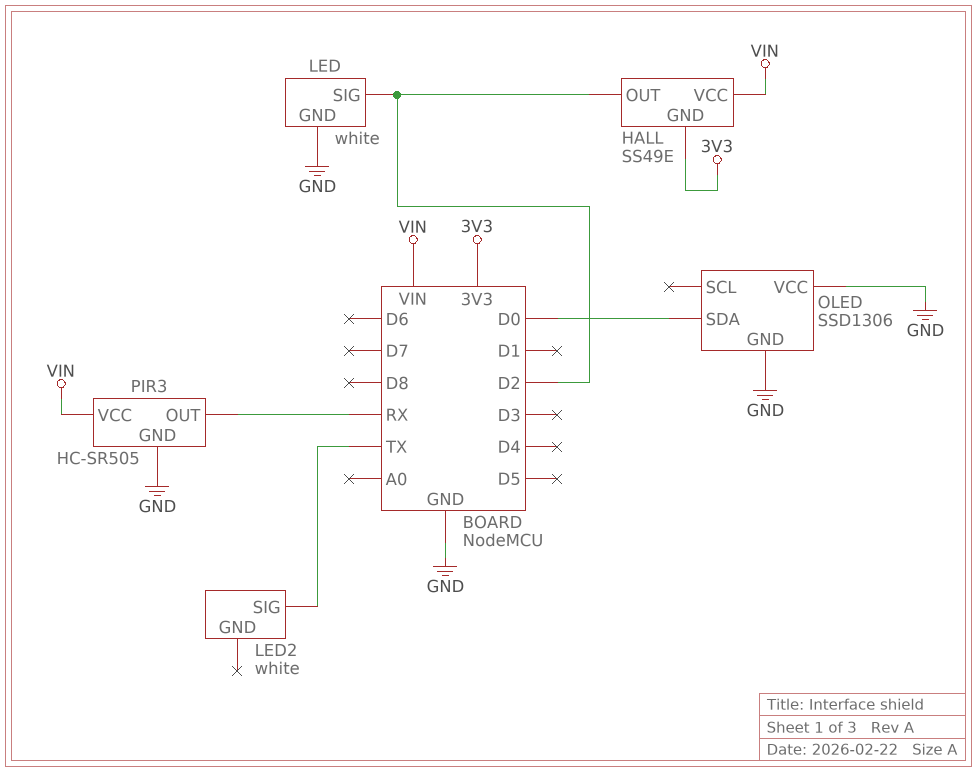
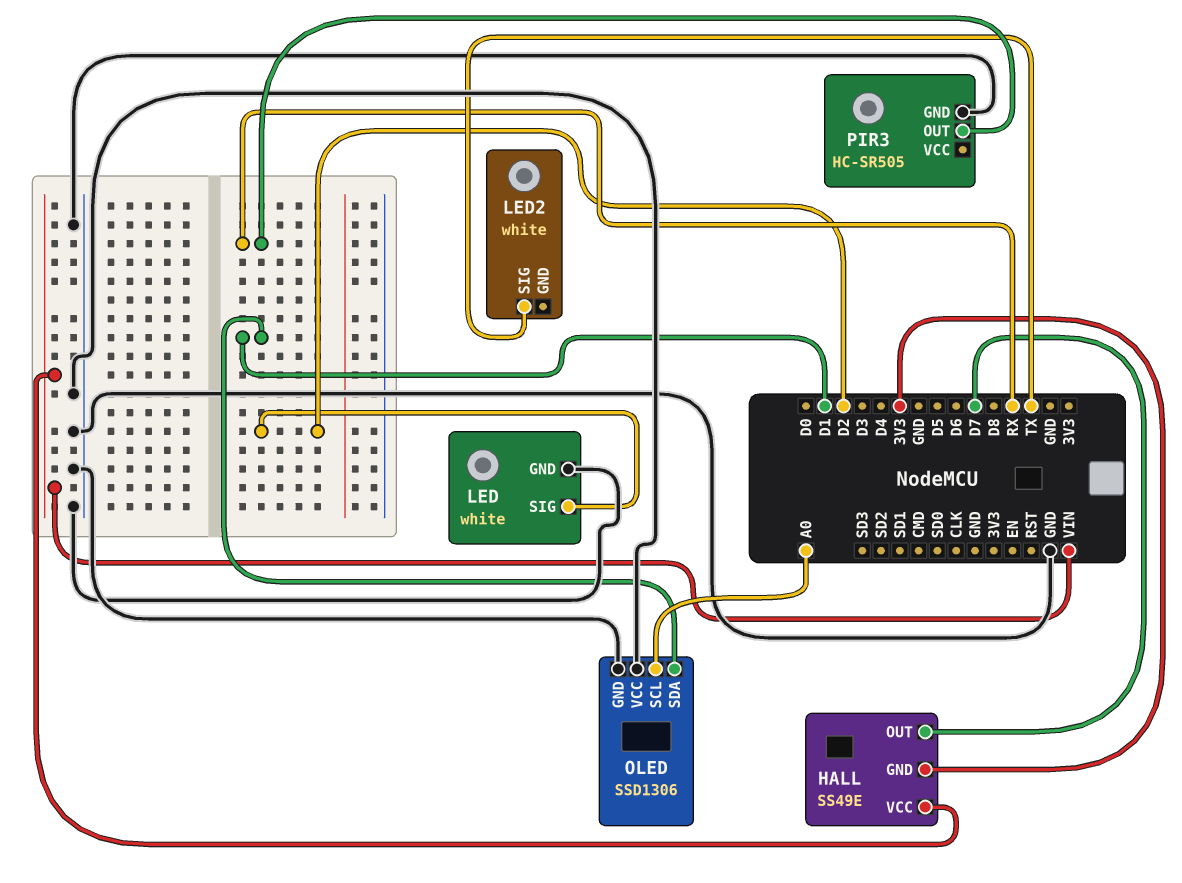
HALL pin OUT: D2 -> D7
OLED pin SCL: none -> A0
OLED pin SDA: D0 -> D1
PIR3 pin VCC: VIN -> none

